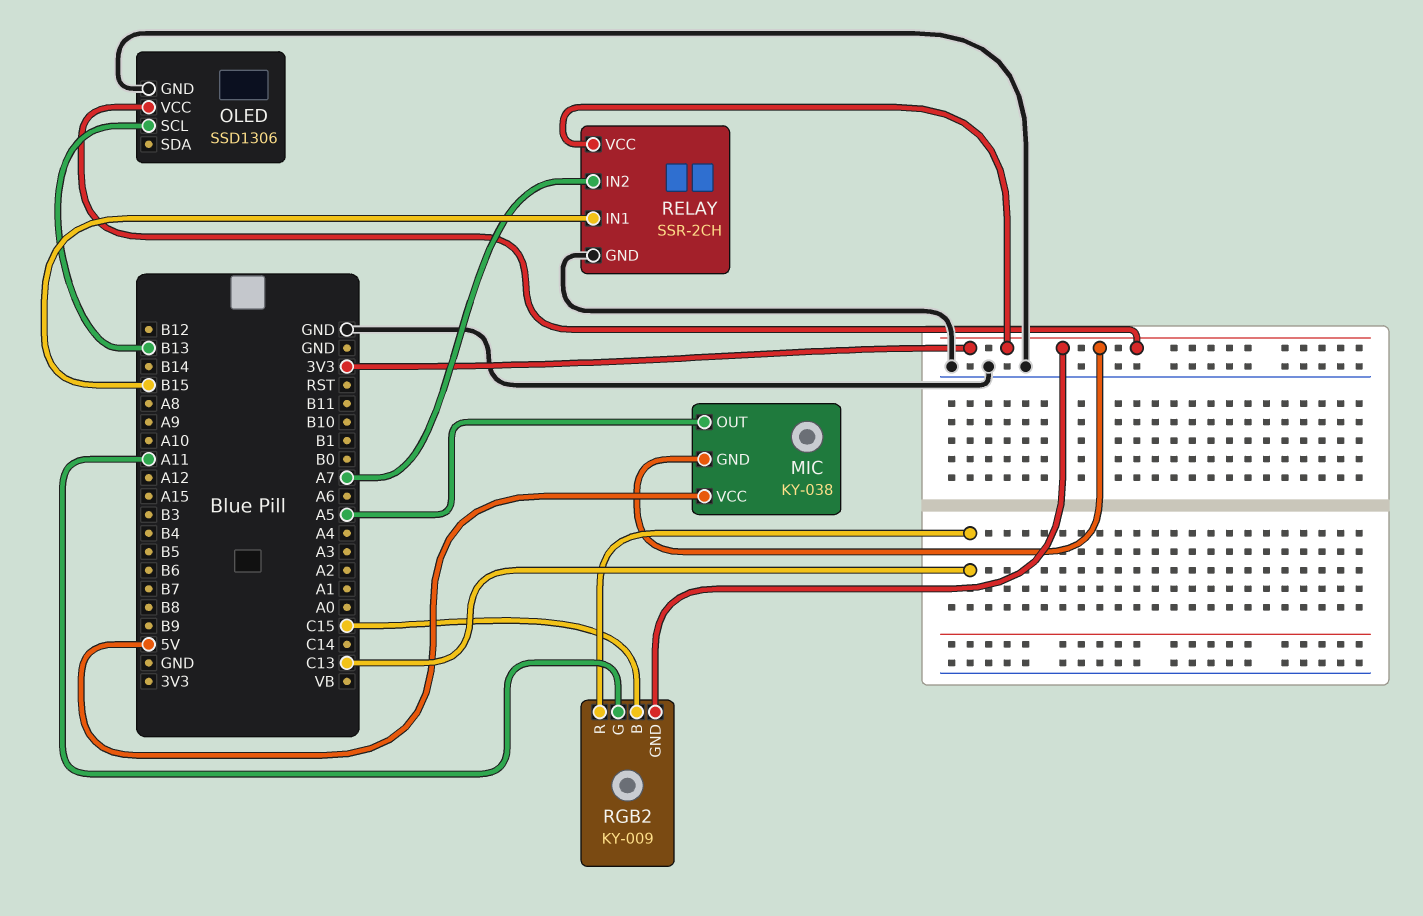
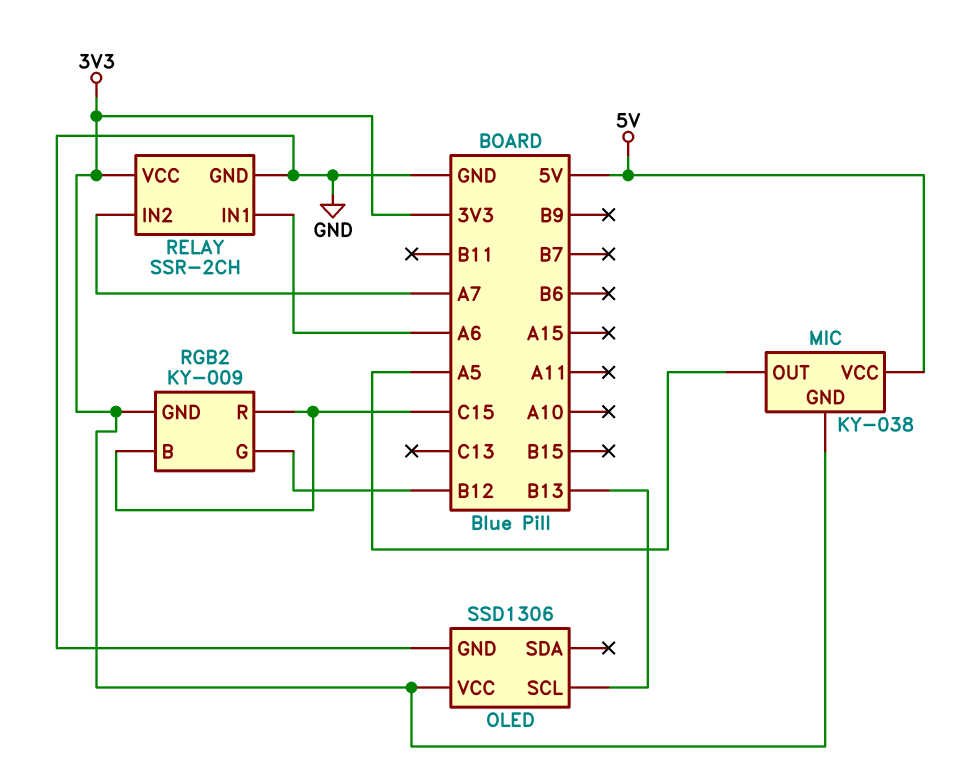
RELAY pin IN1: B15 -> A6
RGB2 pin G: A11 -> B12
RGB2 pin R: C13 -> C15

